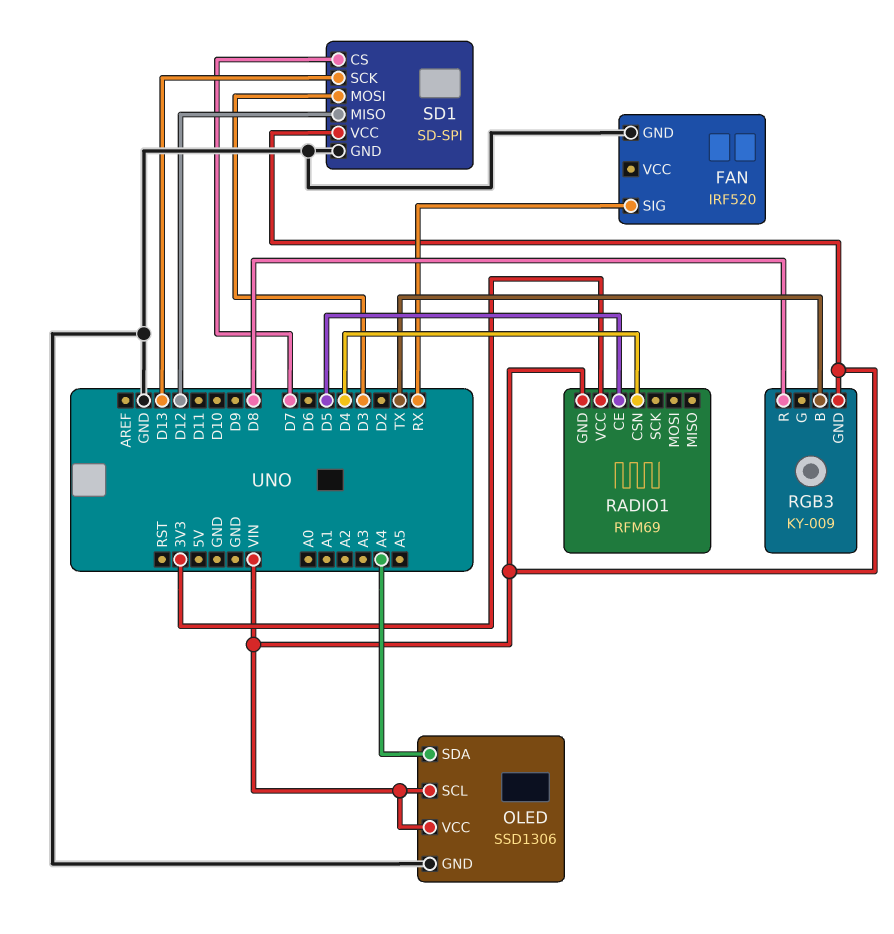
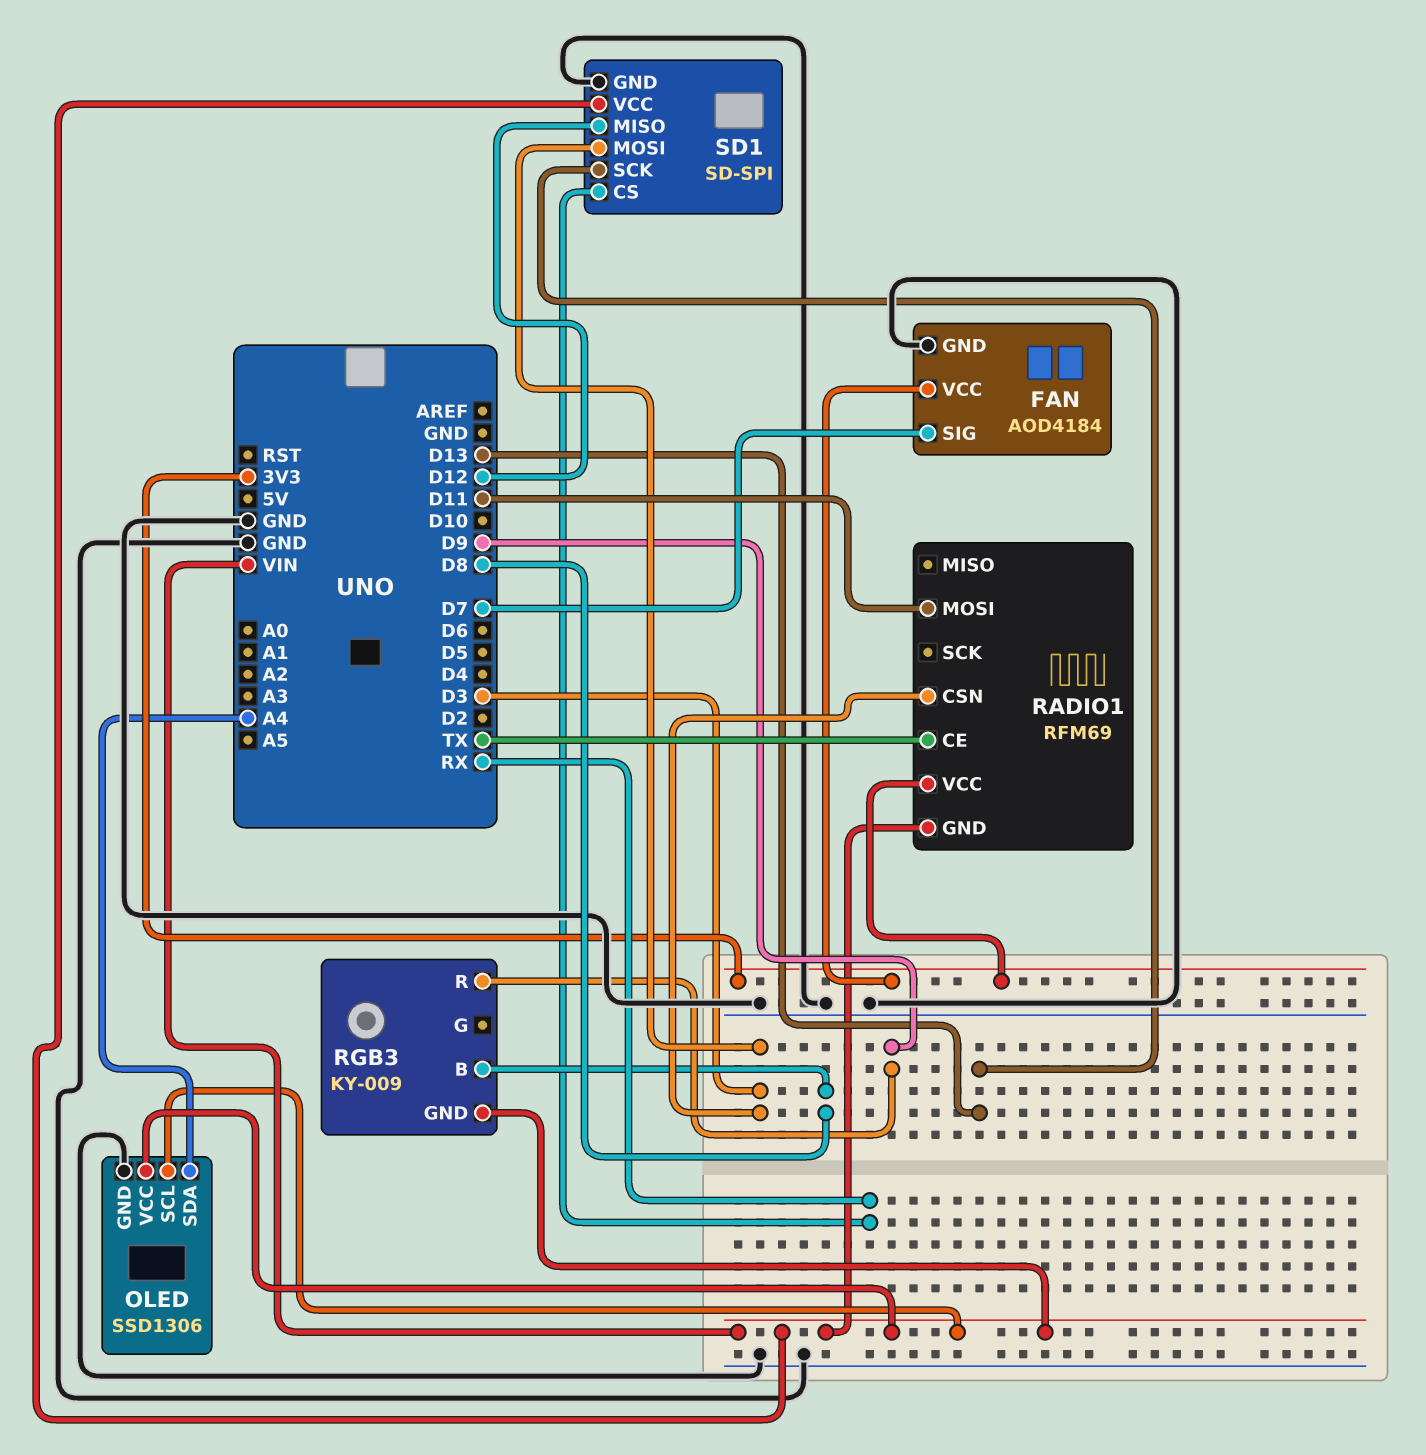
FAN: IRF520 -> AOD4184
FAN pin SIG: RX -> D7
FAN pin VCC: none -> 3V3
RADIO1 pin CE: D5 -> TX
RADIO1 pin CSN: D4 -> D3
RADIO1 pin MOSI: none -> D11
RGB3 pin B: TX -> D8
RGB3 pin R: D8 -> D9
SD1 pin CS: D7 -> RX

